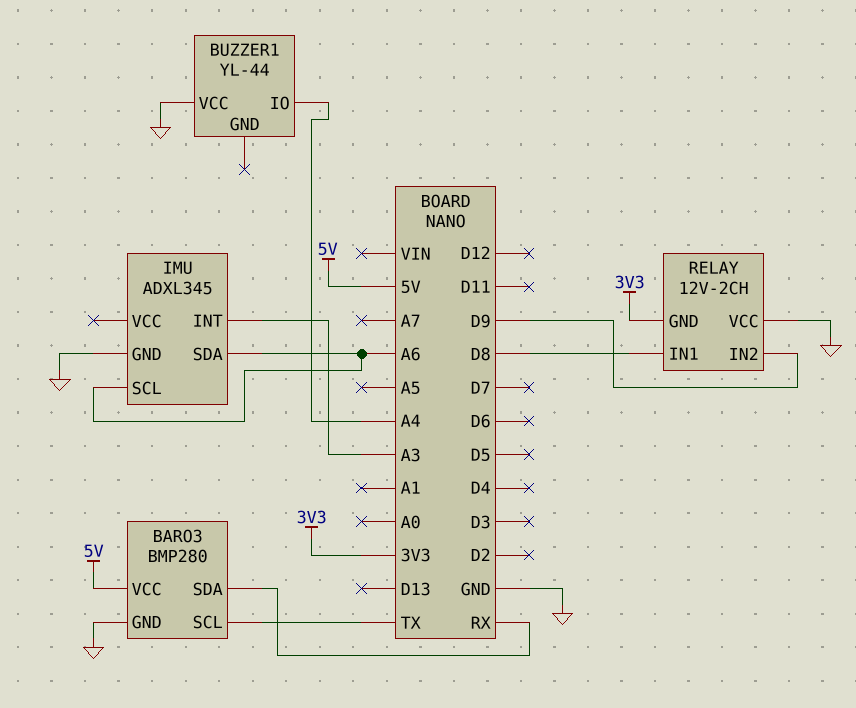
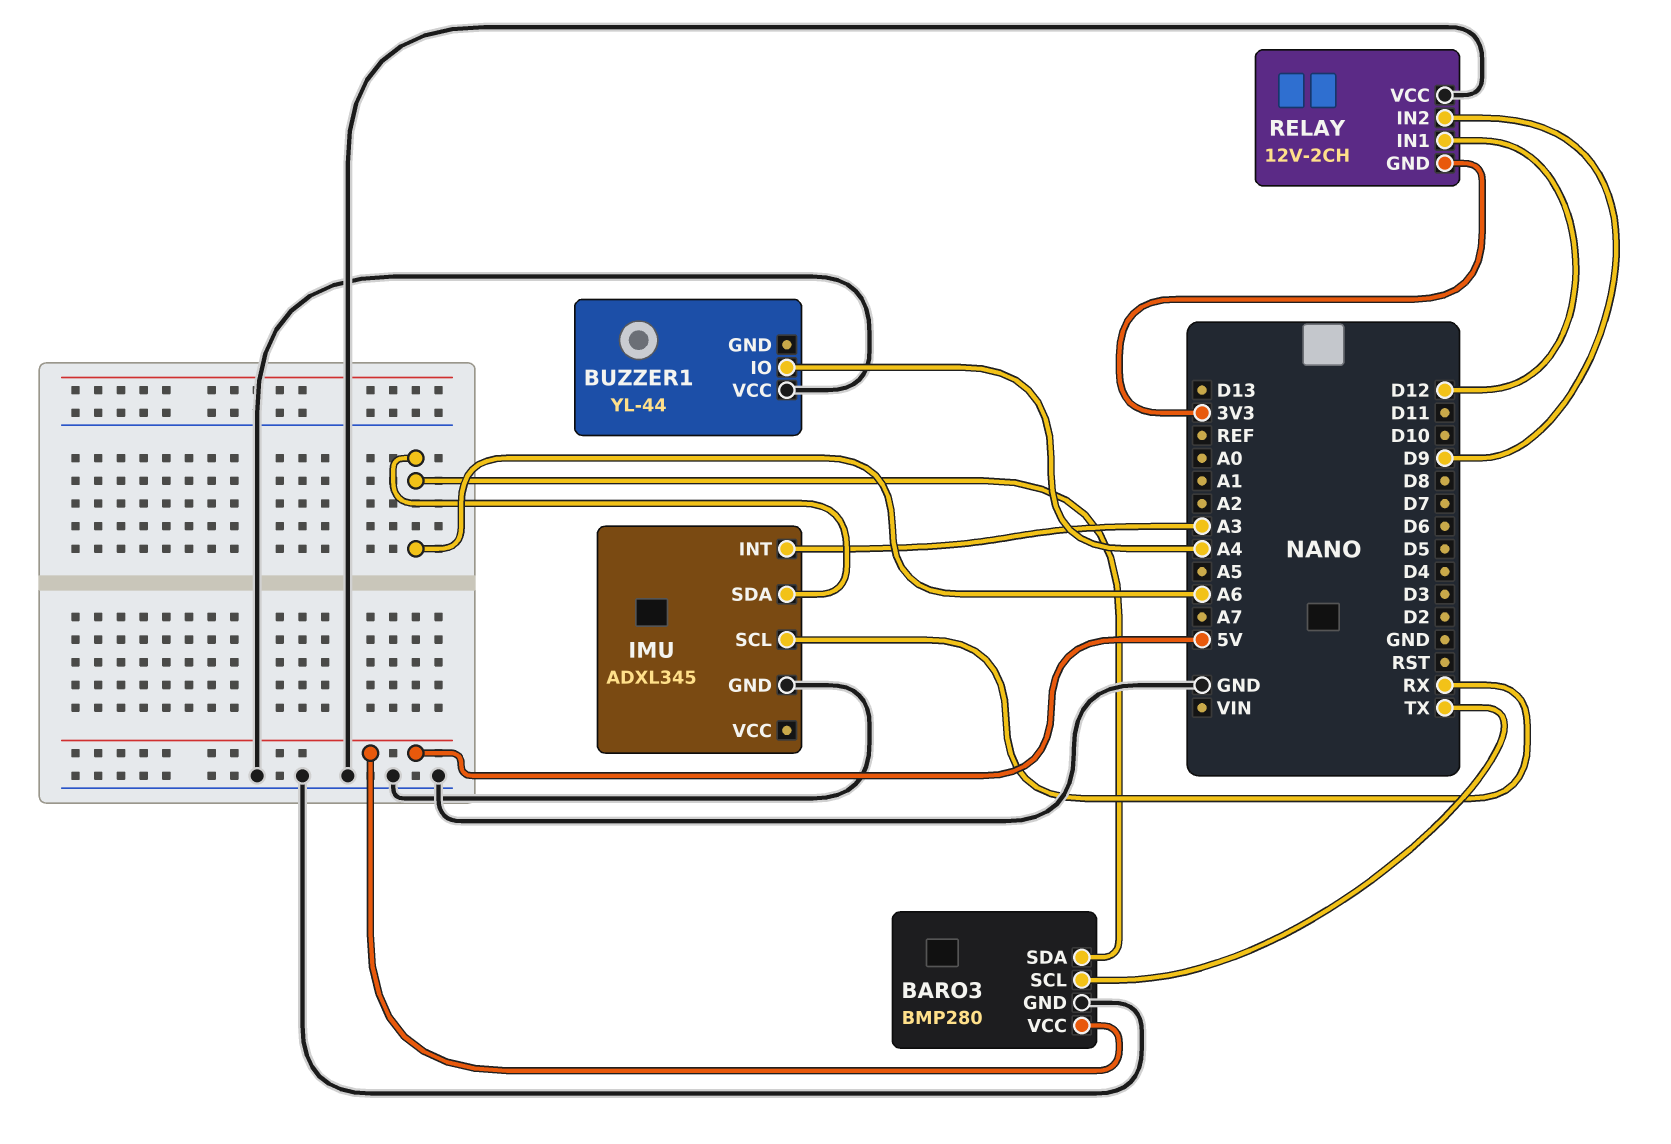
BARO3 pin SDA: RX -> A6
IMU pin SCL: A6 -> RX
RELAY pin IN1: D8 -> D12

